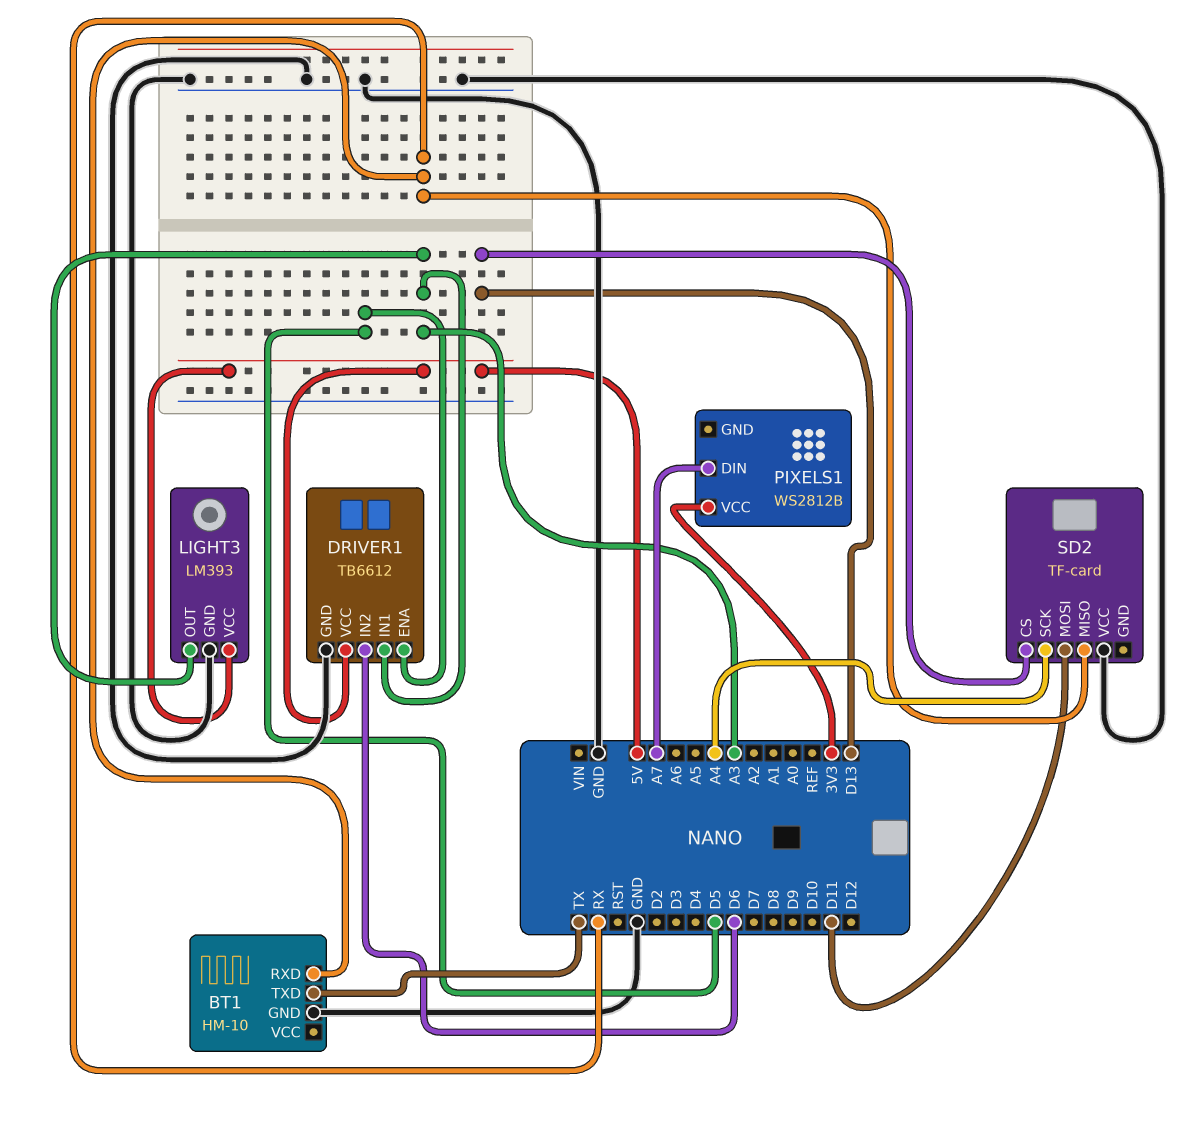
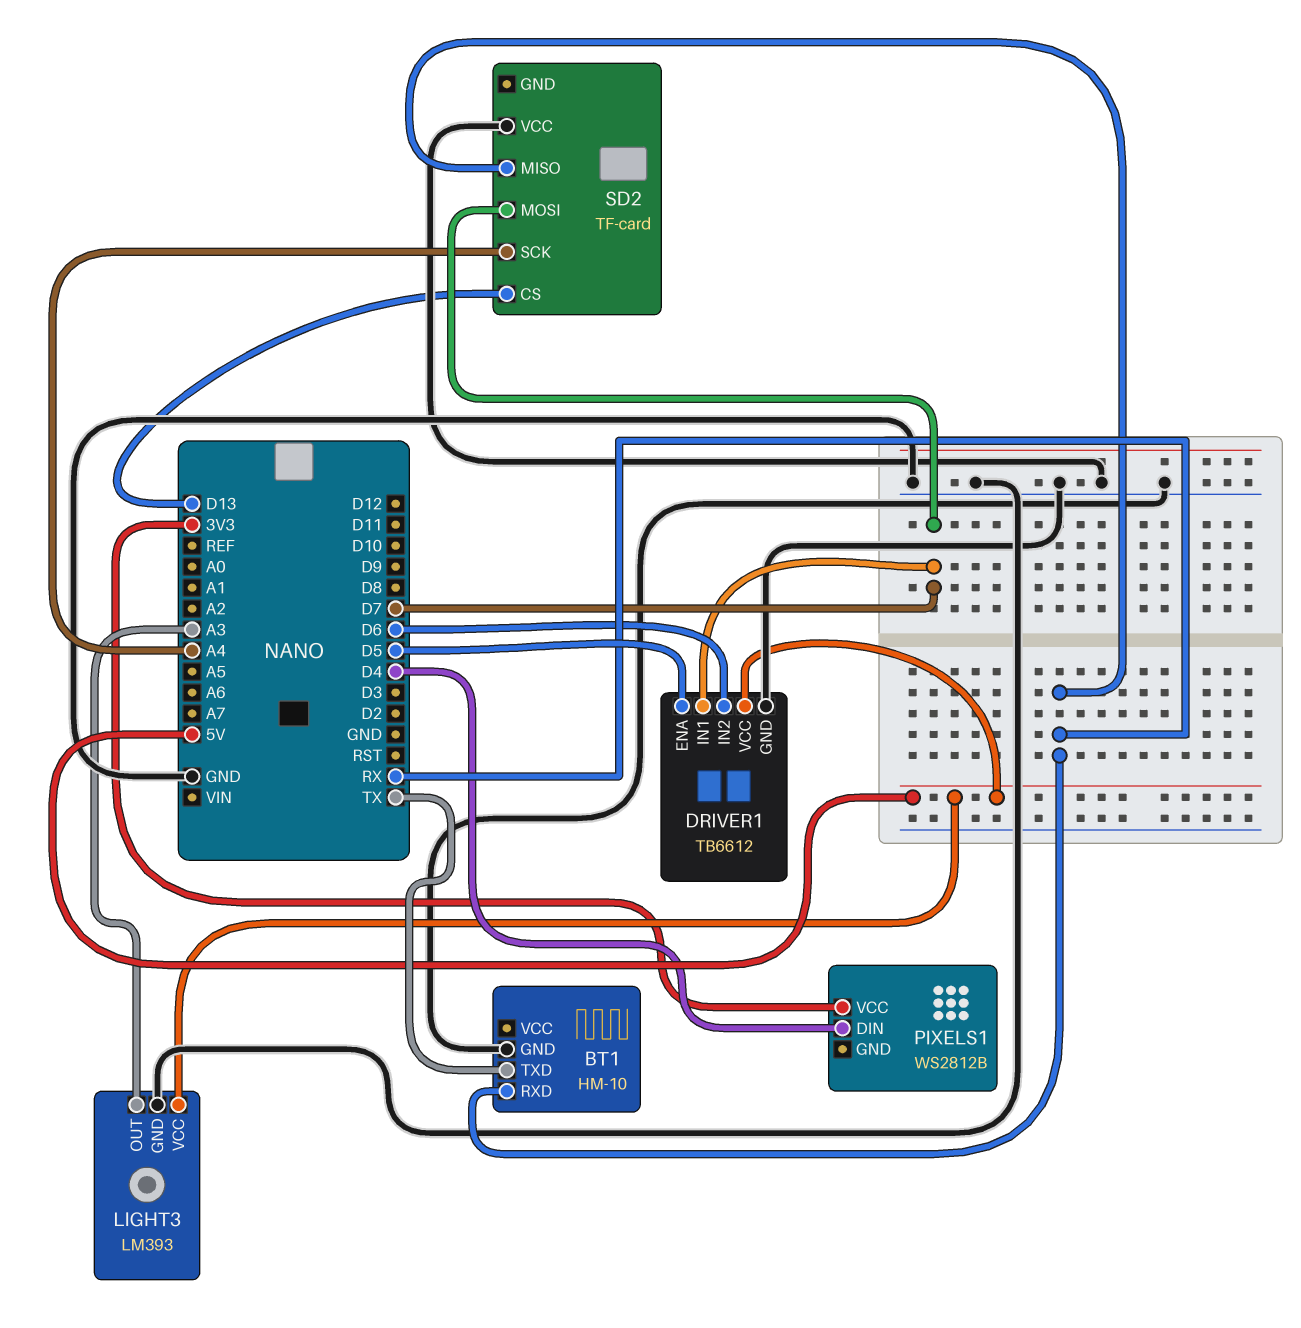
DRIVER1 pin IN1: A3 -> D7
PIXELS1 pin DIN: A7 -> D4
SD2 pin MOSI: D11 -> D7

